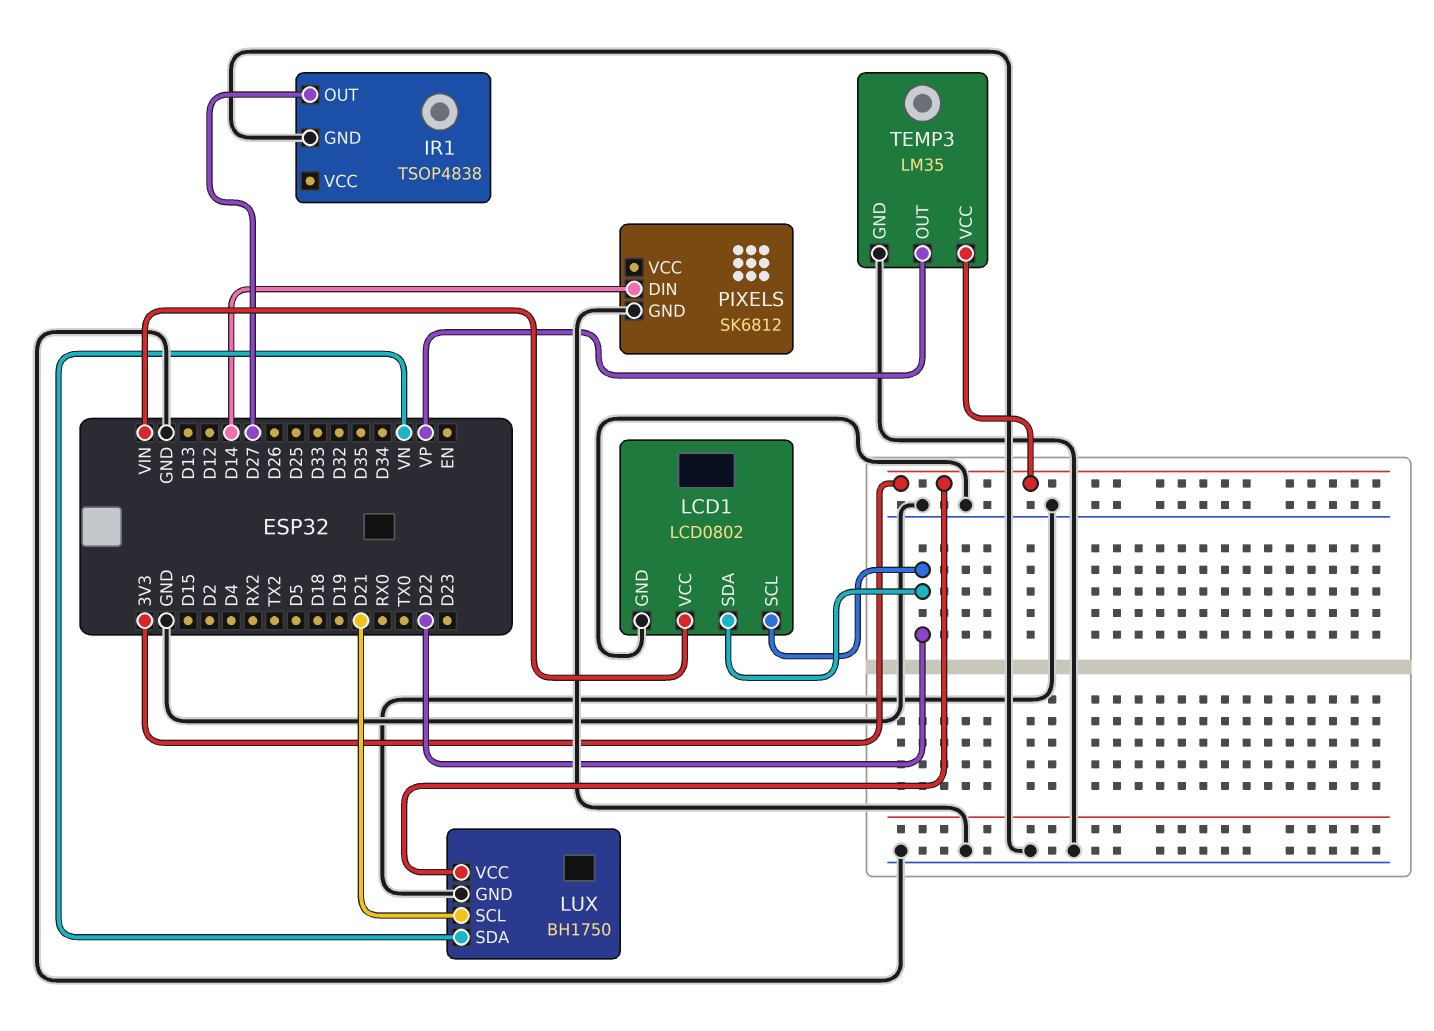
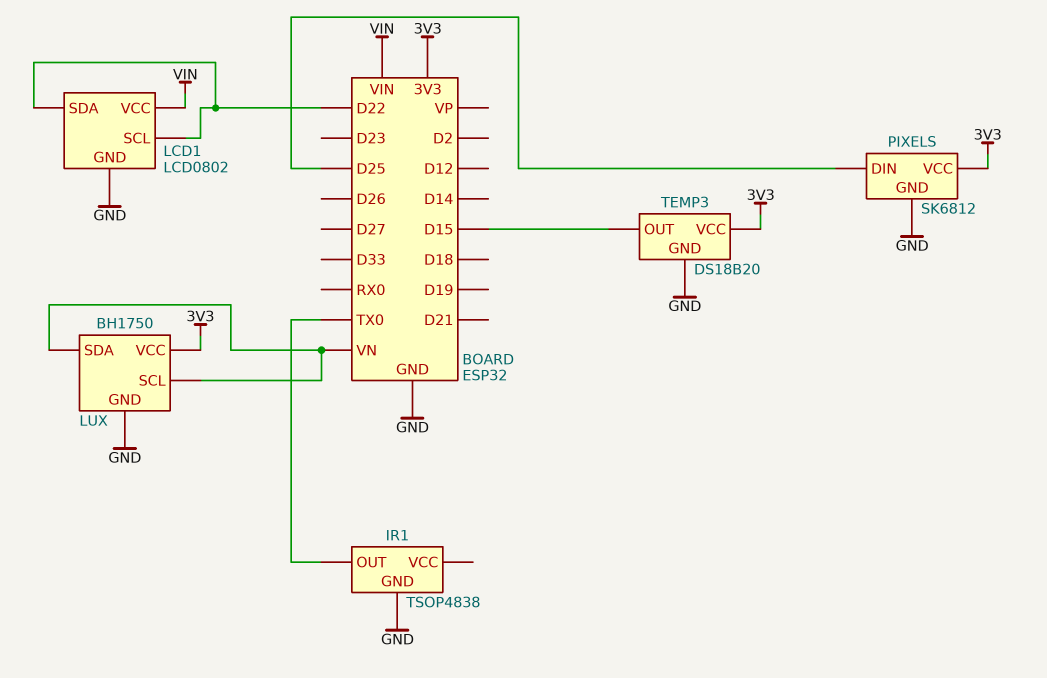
IR1 pin OUT: D27 -> TX0
LUX pin SCL: D21 -> VN
PIXELS pin DIN: D14 -> D25
PIXELS pin VCC: none -> 3V3
TEMP3: LM35 -> DS18B20
TEMP3 pin OUT: VP -> D15

